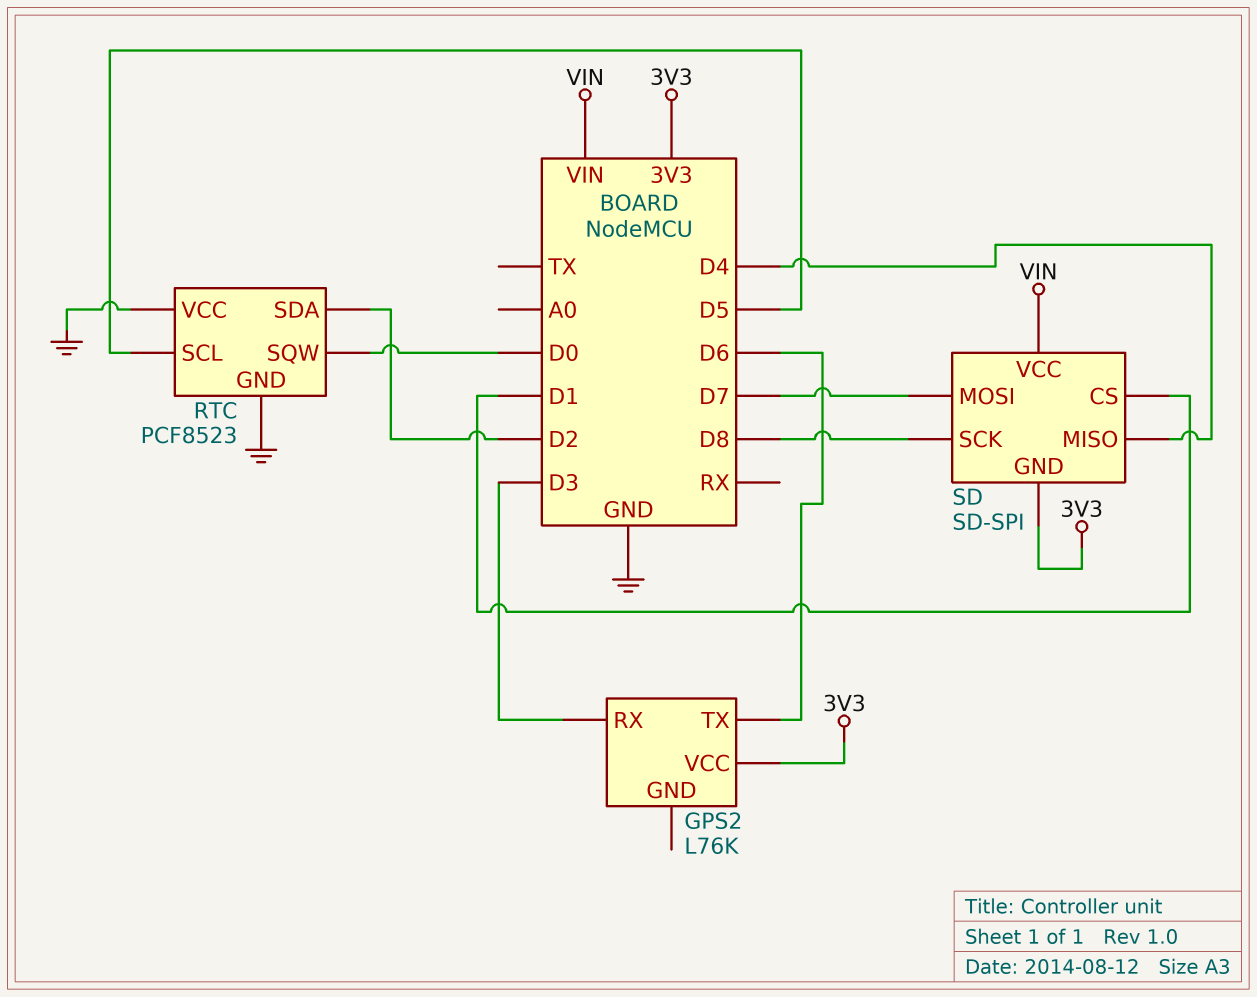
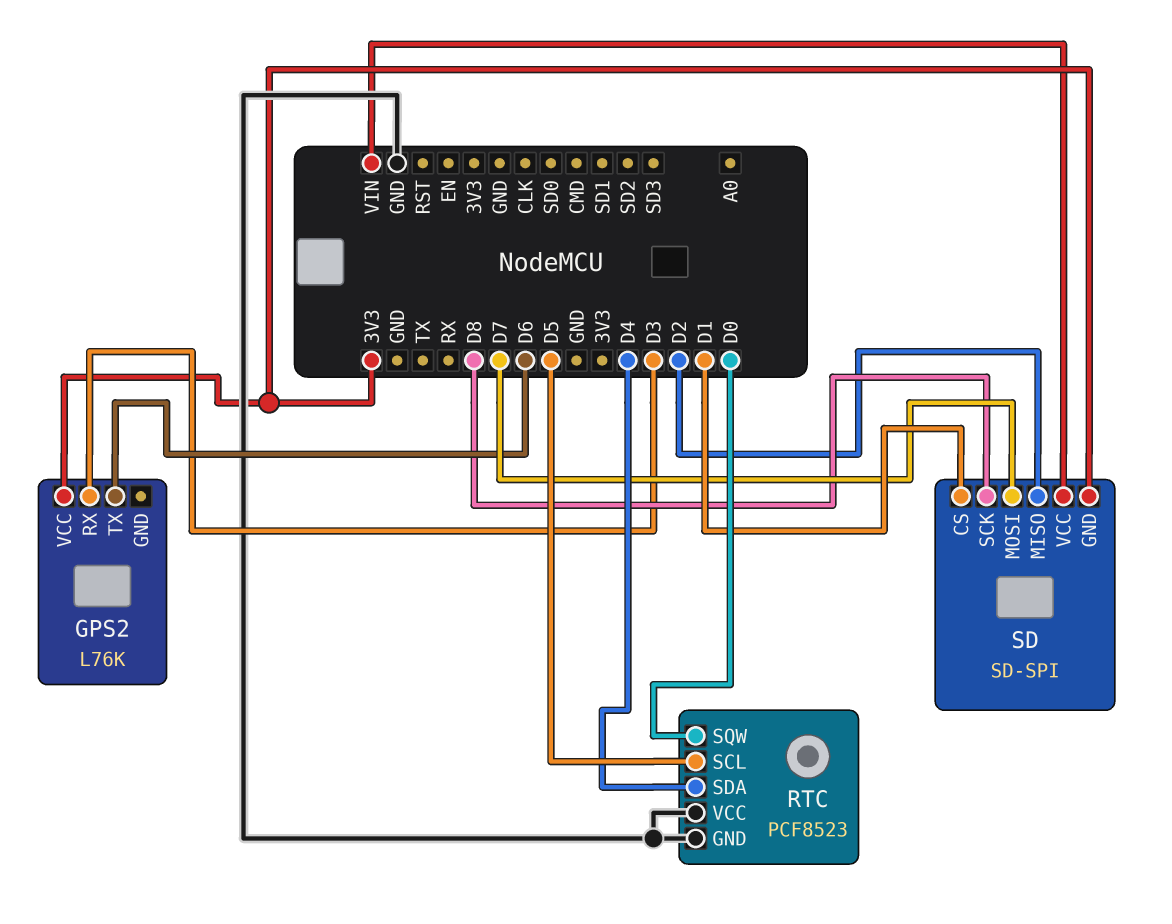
RTC pin SDA: D2 -> D4
SD pin MISO: D4 -> D2

